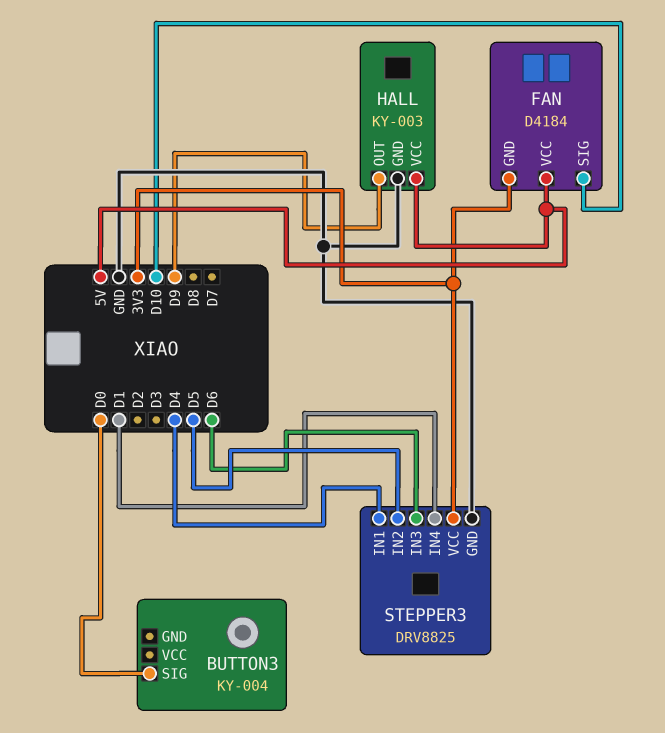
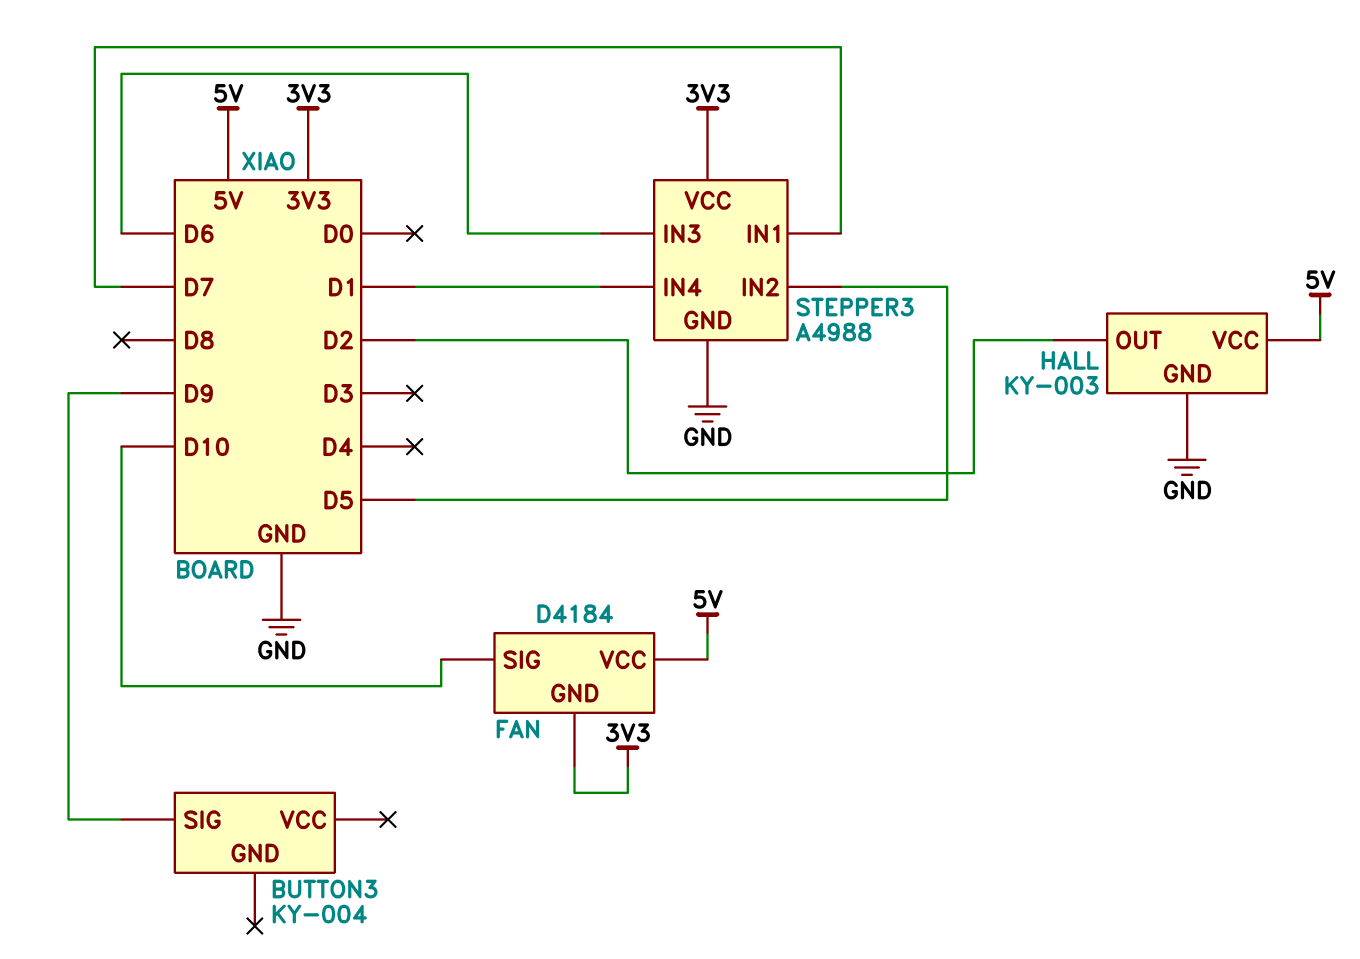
BUTTON3 pin SIG: D0 -> D9
HALL pin OUT: D9 -> D2
STEPPER3: DRV8825 -> A4988
STEPPER3 pin IN1: D4 -> D7

